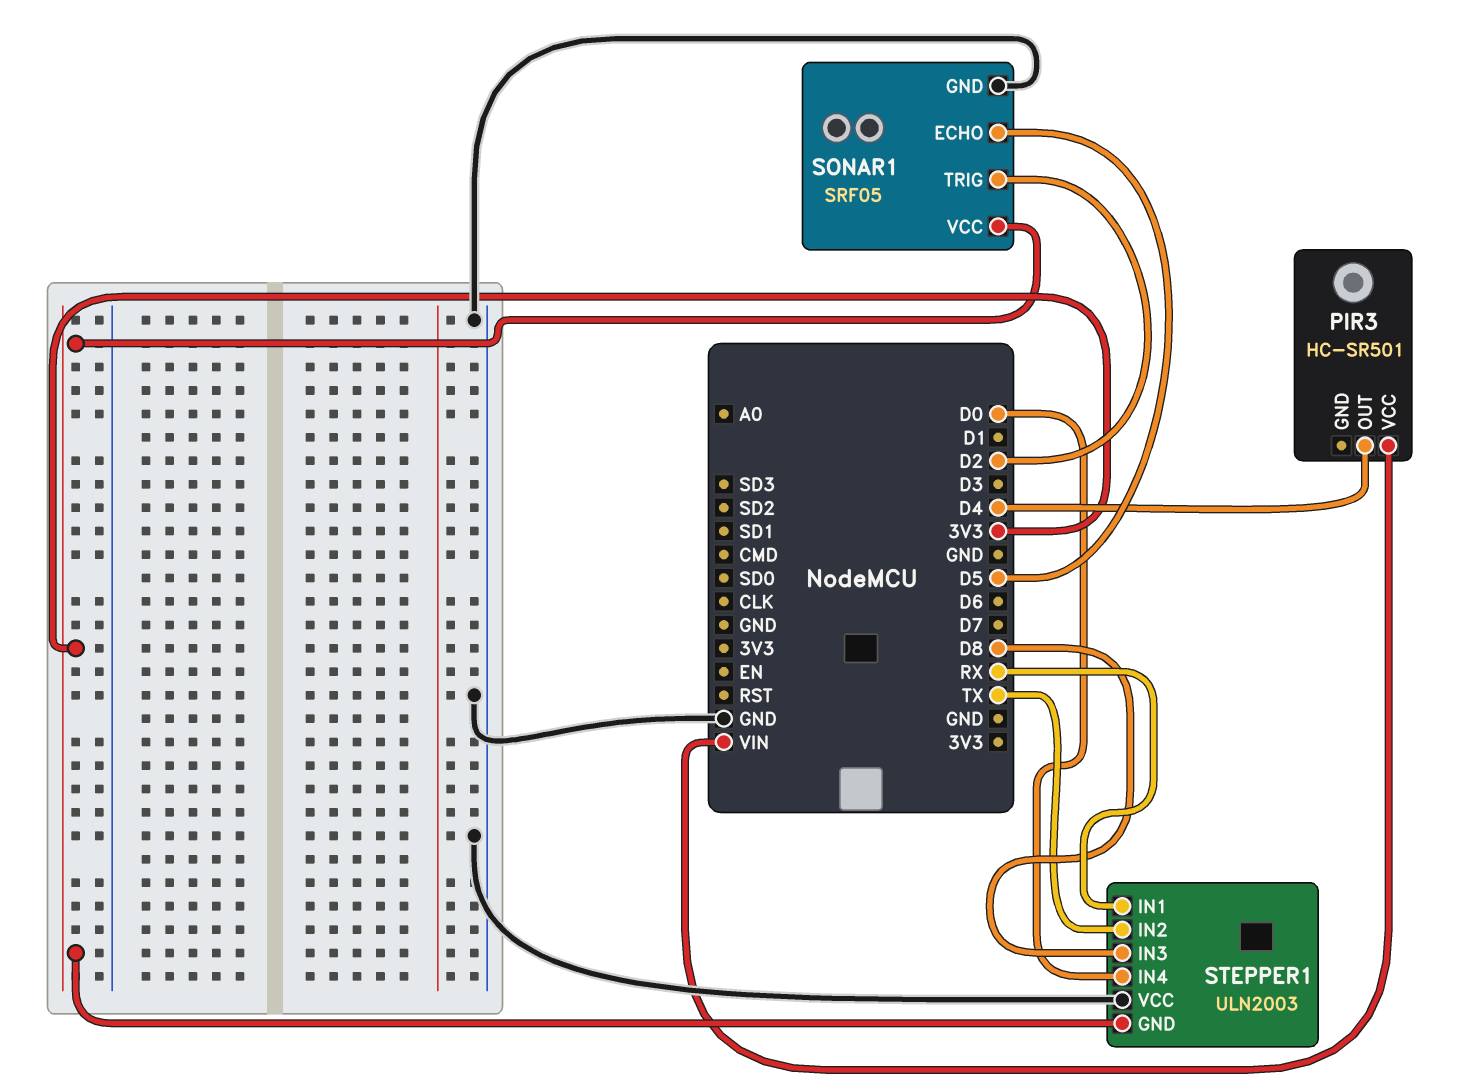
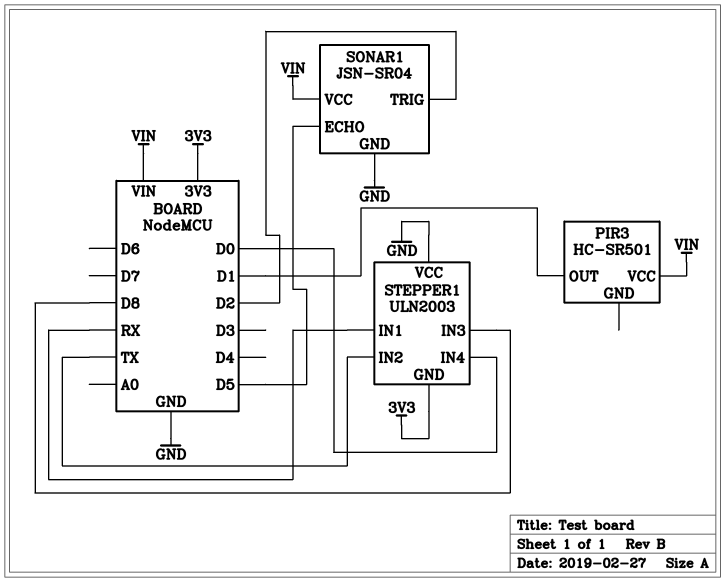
PIR3 pin OUT: D4 -> D1
SONAR1: SRF05 -> JSN-SR04
SONAR1 pin VCC: 3V3 -> VIN

